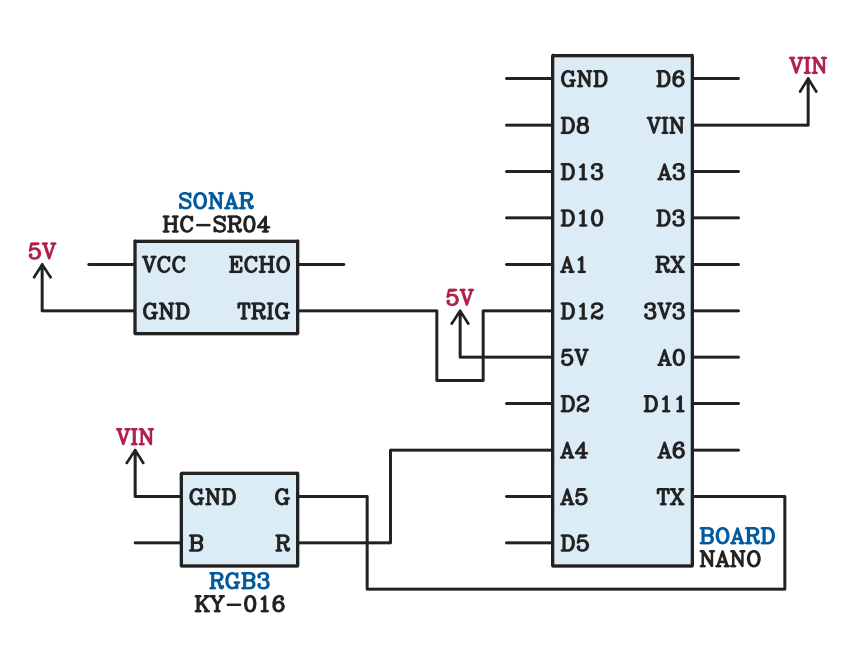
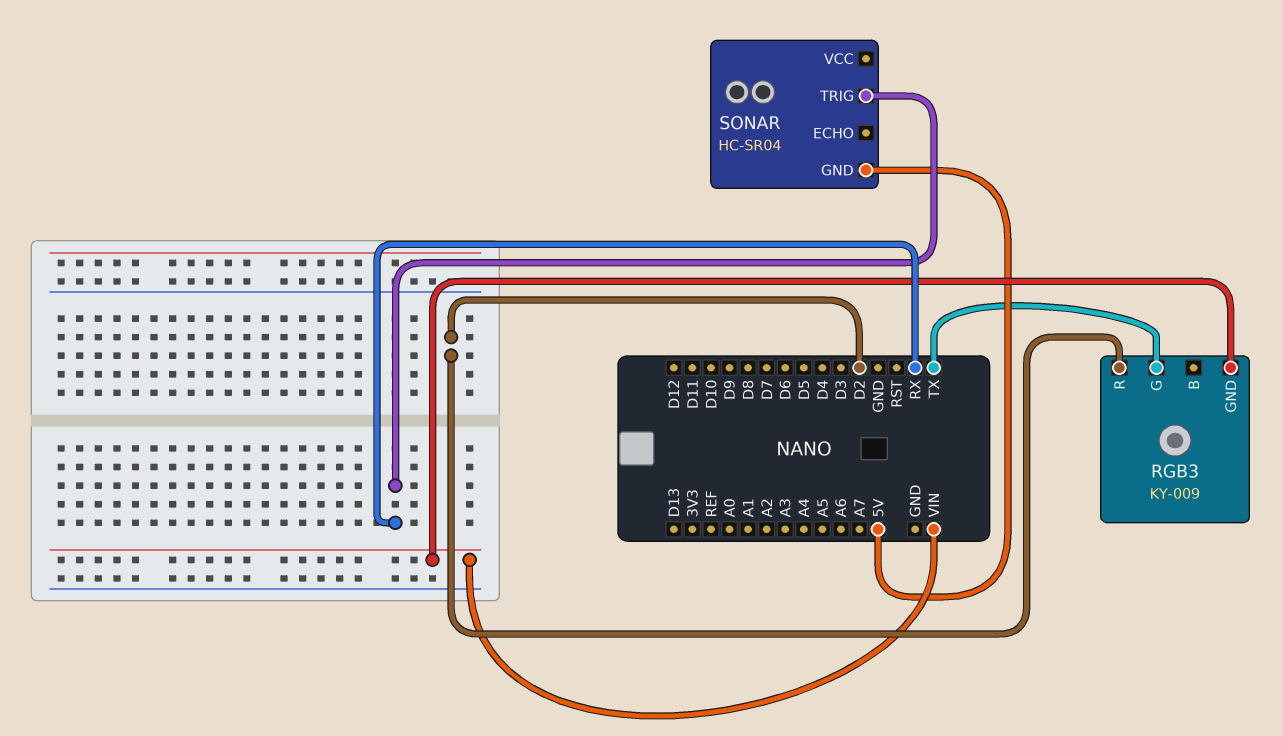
RGB3: KY-016 -> KY-009
RGB3 pin R: A4 -> D2
SONAR pin TRIG: D12 -> RX

